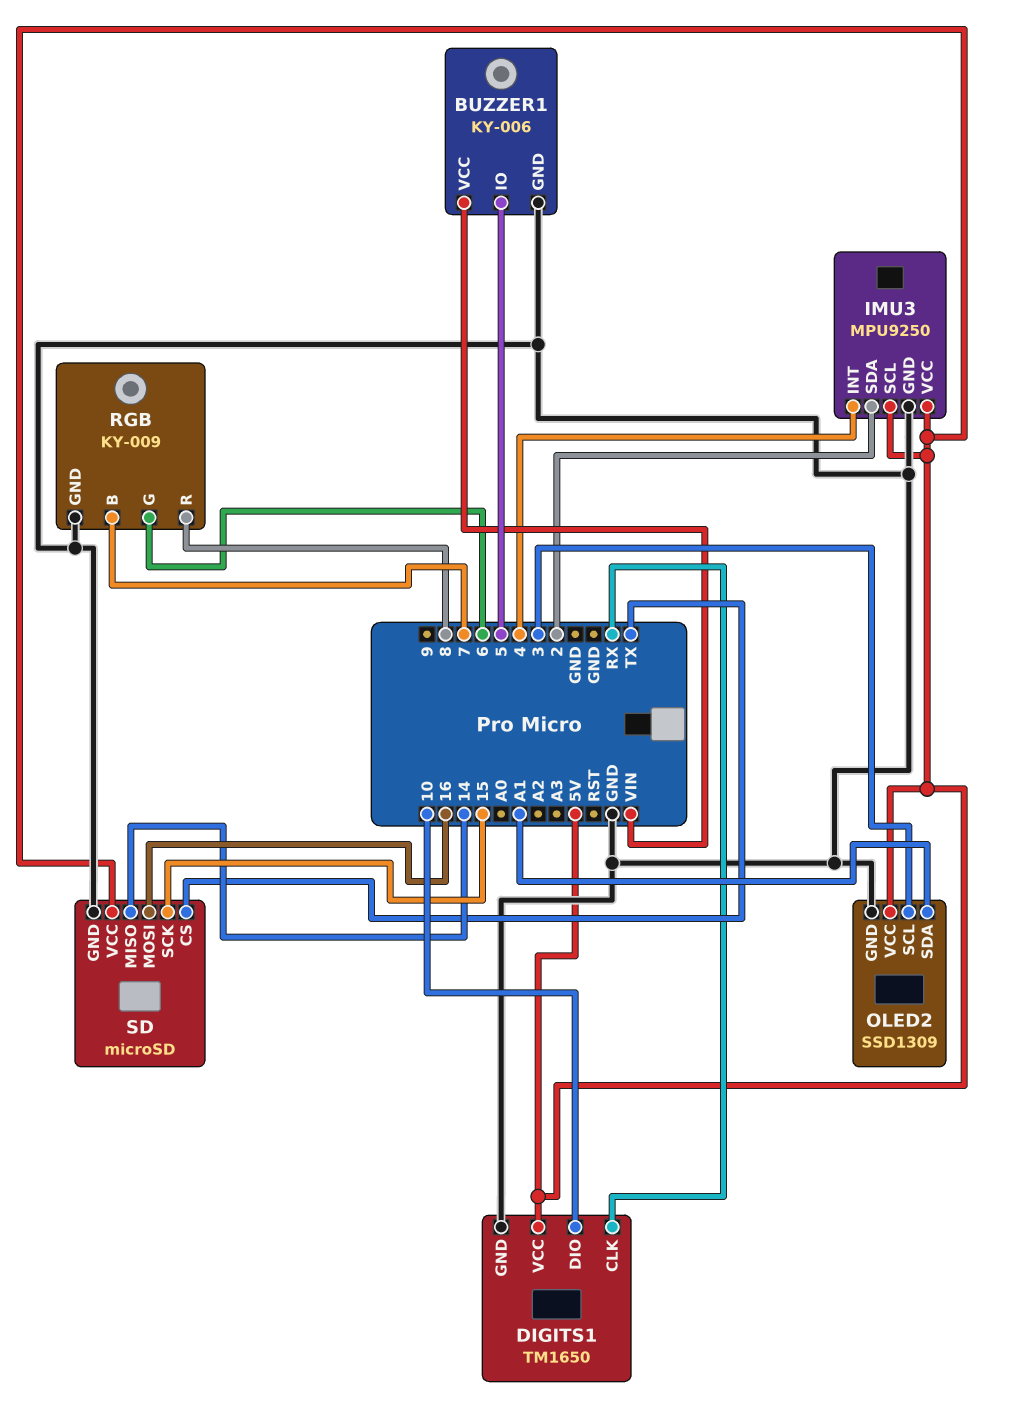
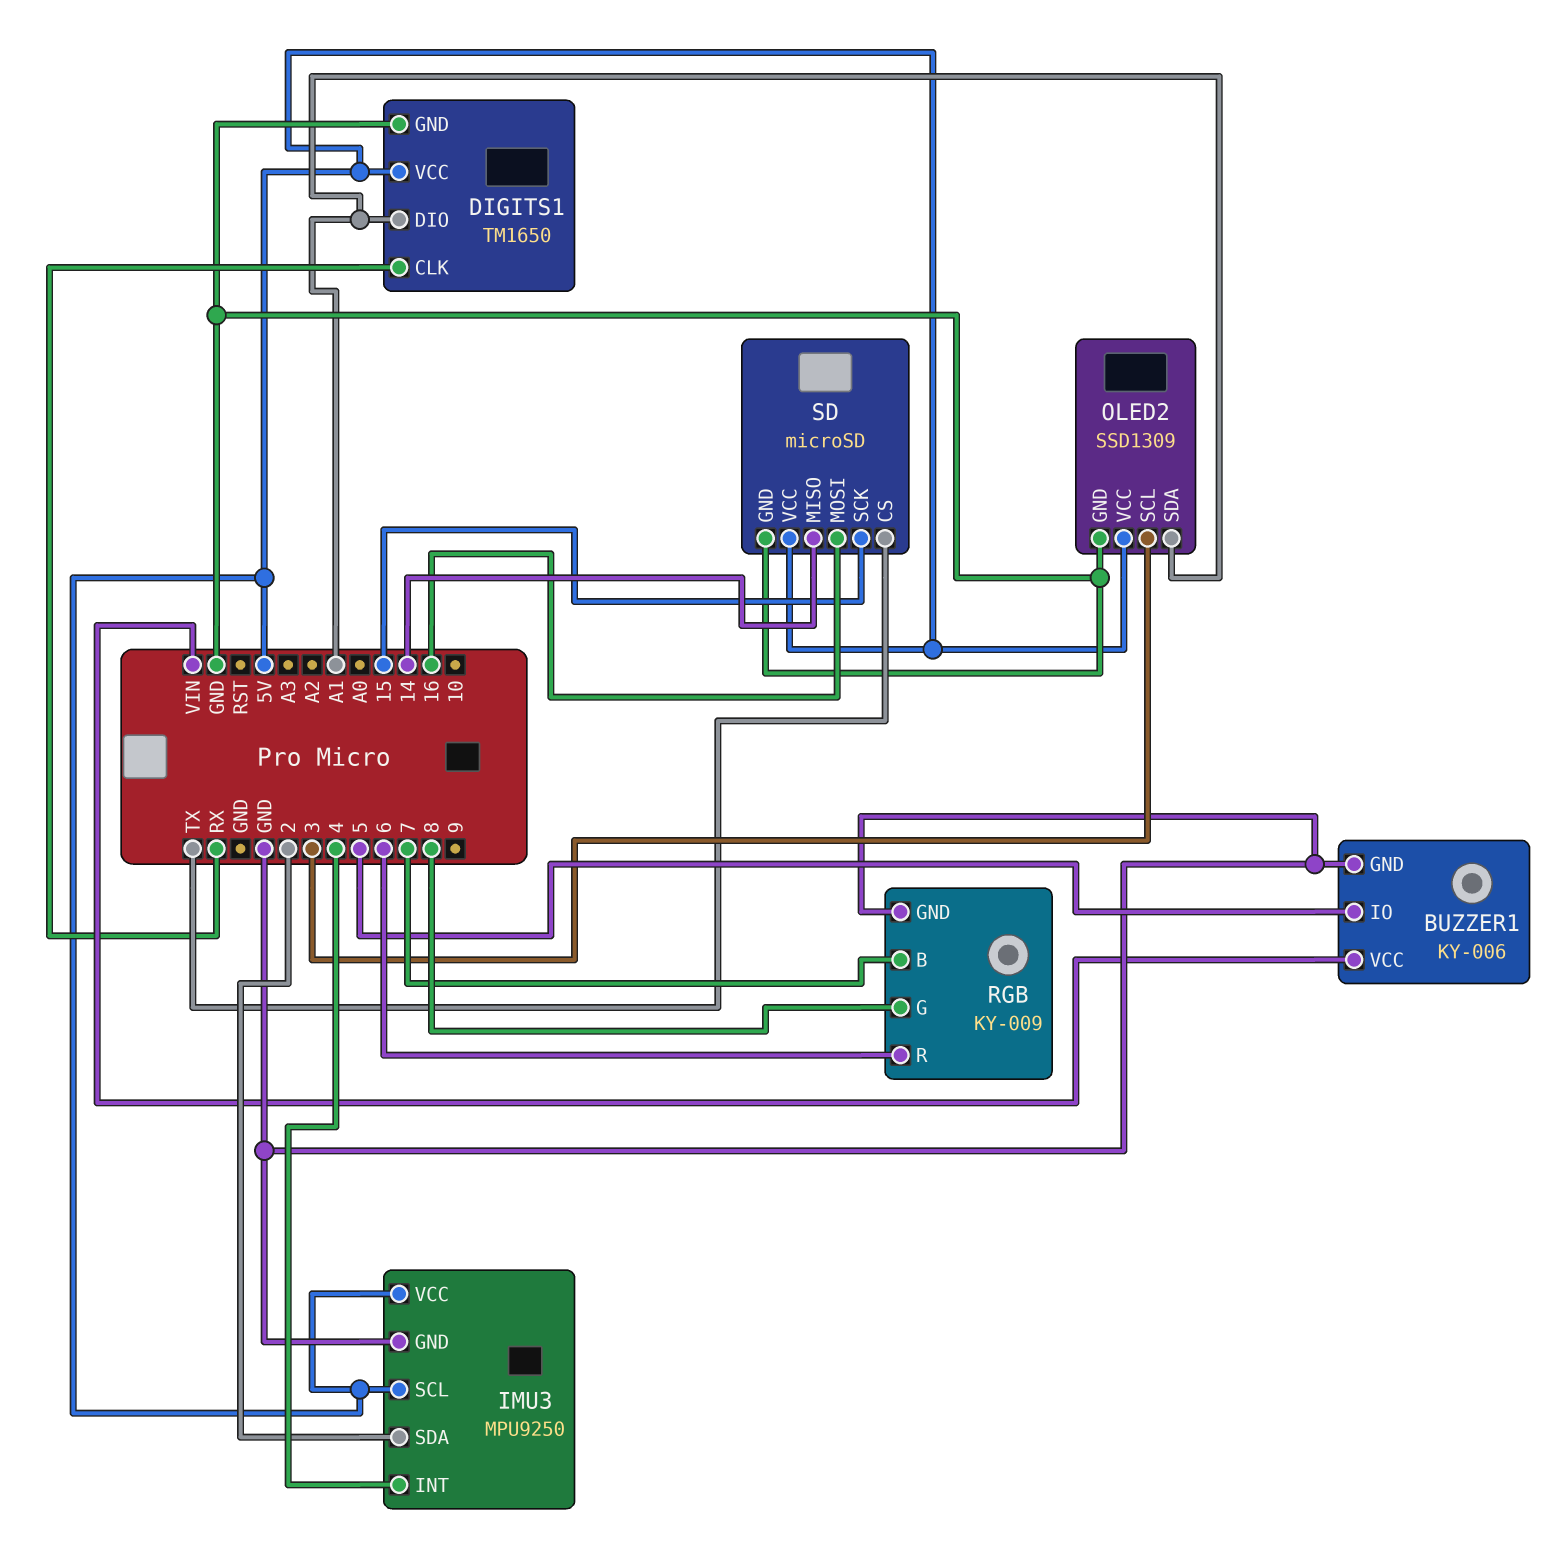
DIGITS1 pin DIO: 10 -> A1
RGB pin G: 6 -> 8
RGB pin R: 8 -> 6

